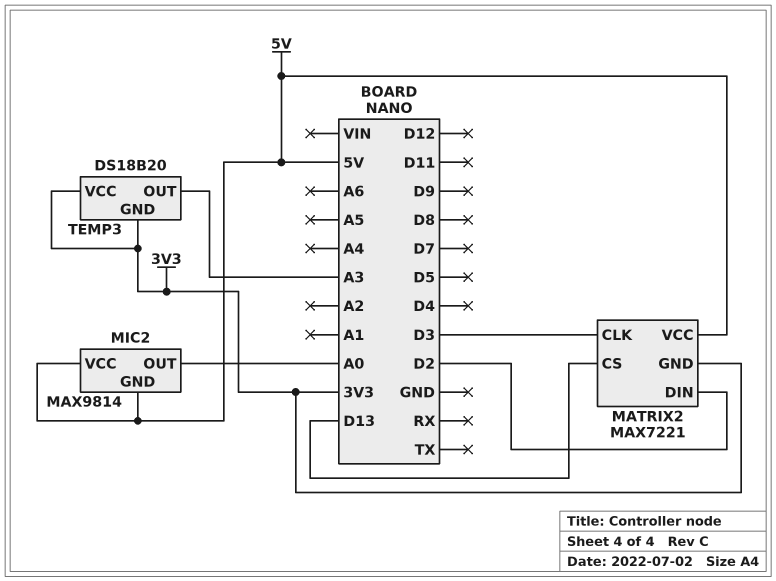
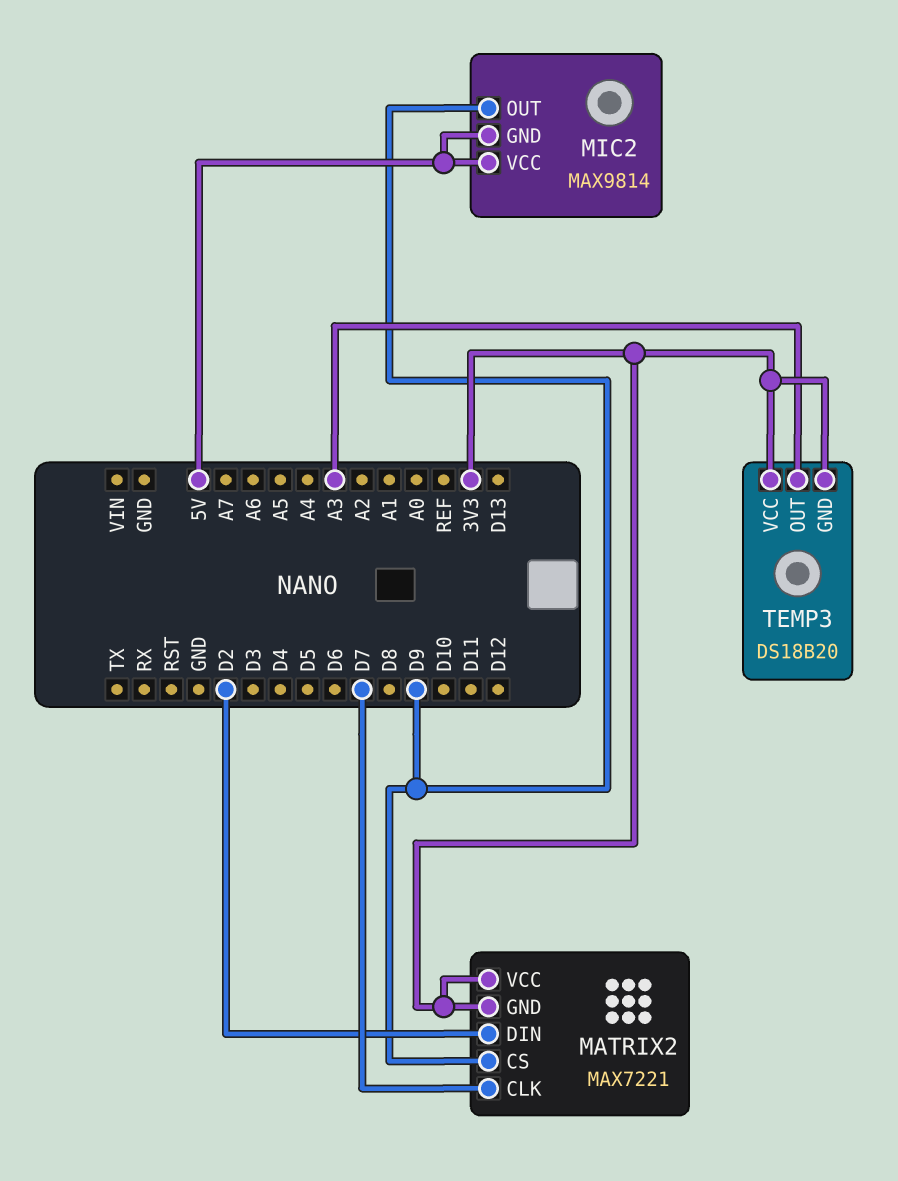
MATRIX2 pin CLK: D3 -> D7
MATRIX2 pin CS: D13 -> D9
MATRIX2 pin VCC: 5V -> 3V3
MIC2 pin OUT: A0 -> D9

